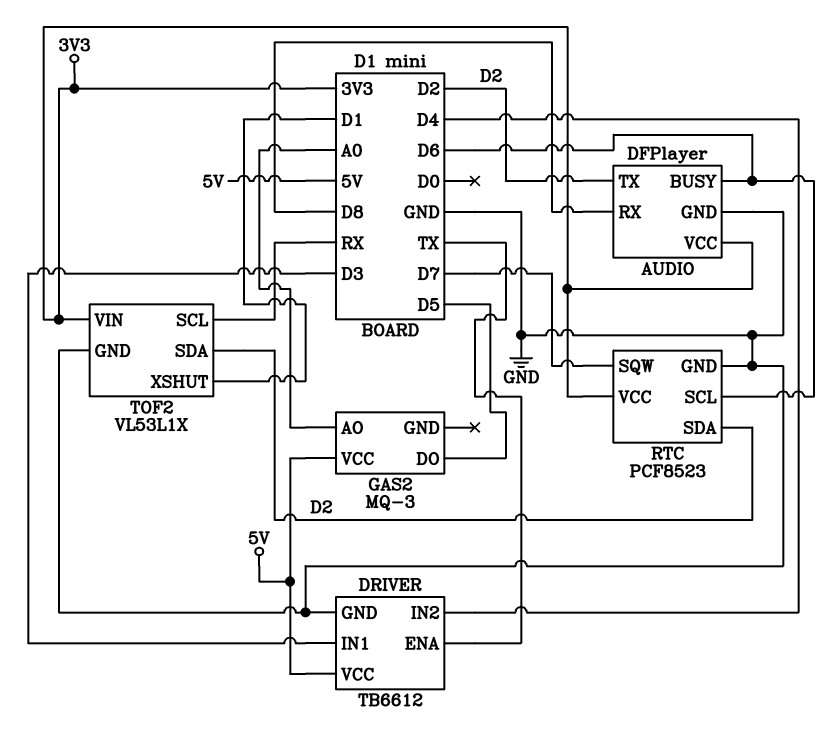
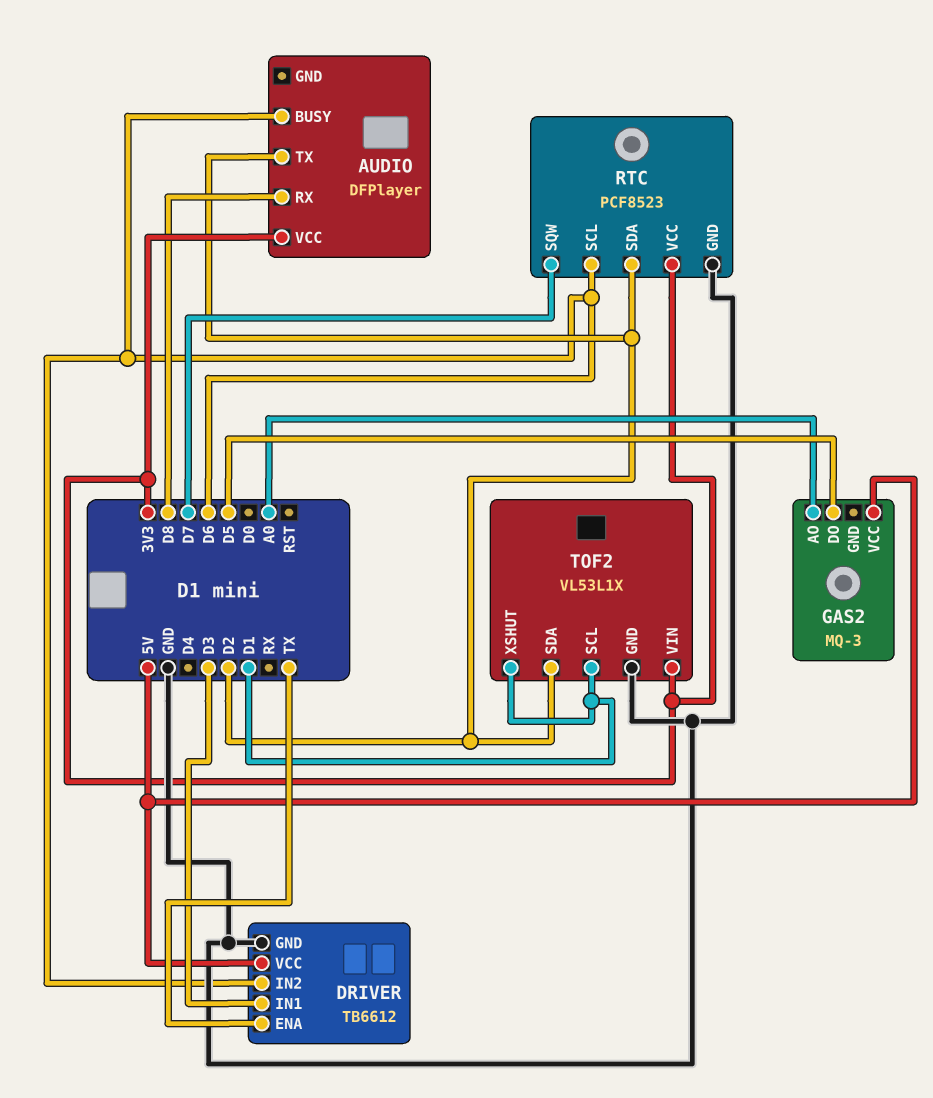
AUDIO pin GND: GND -> none
DRIVER pin IN2: D4 -> D6
TOF2 pin SCL: RX -> D1

